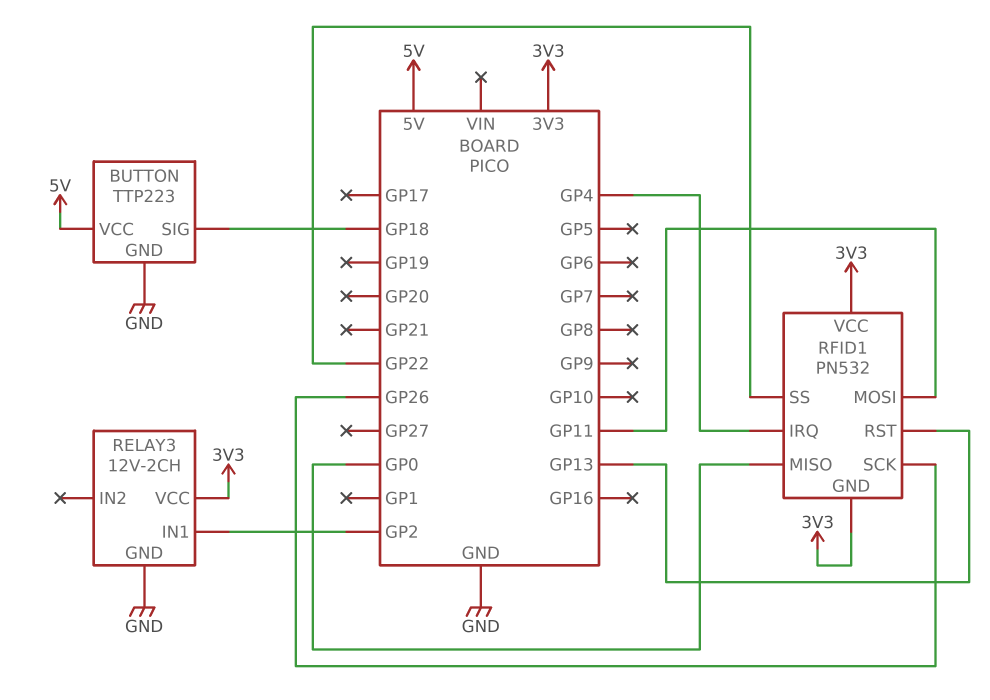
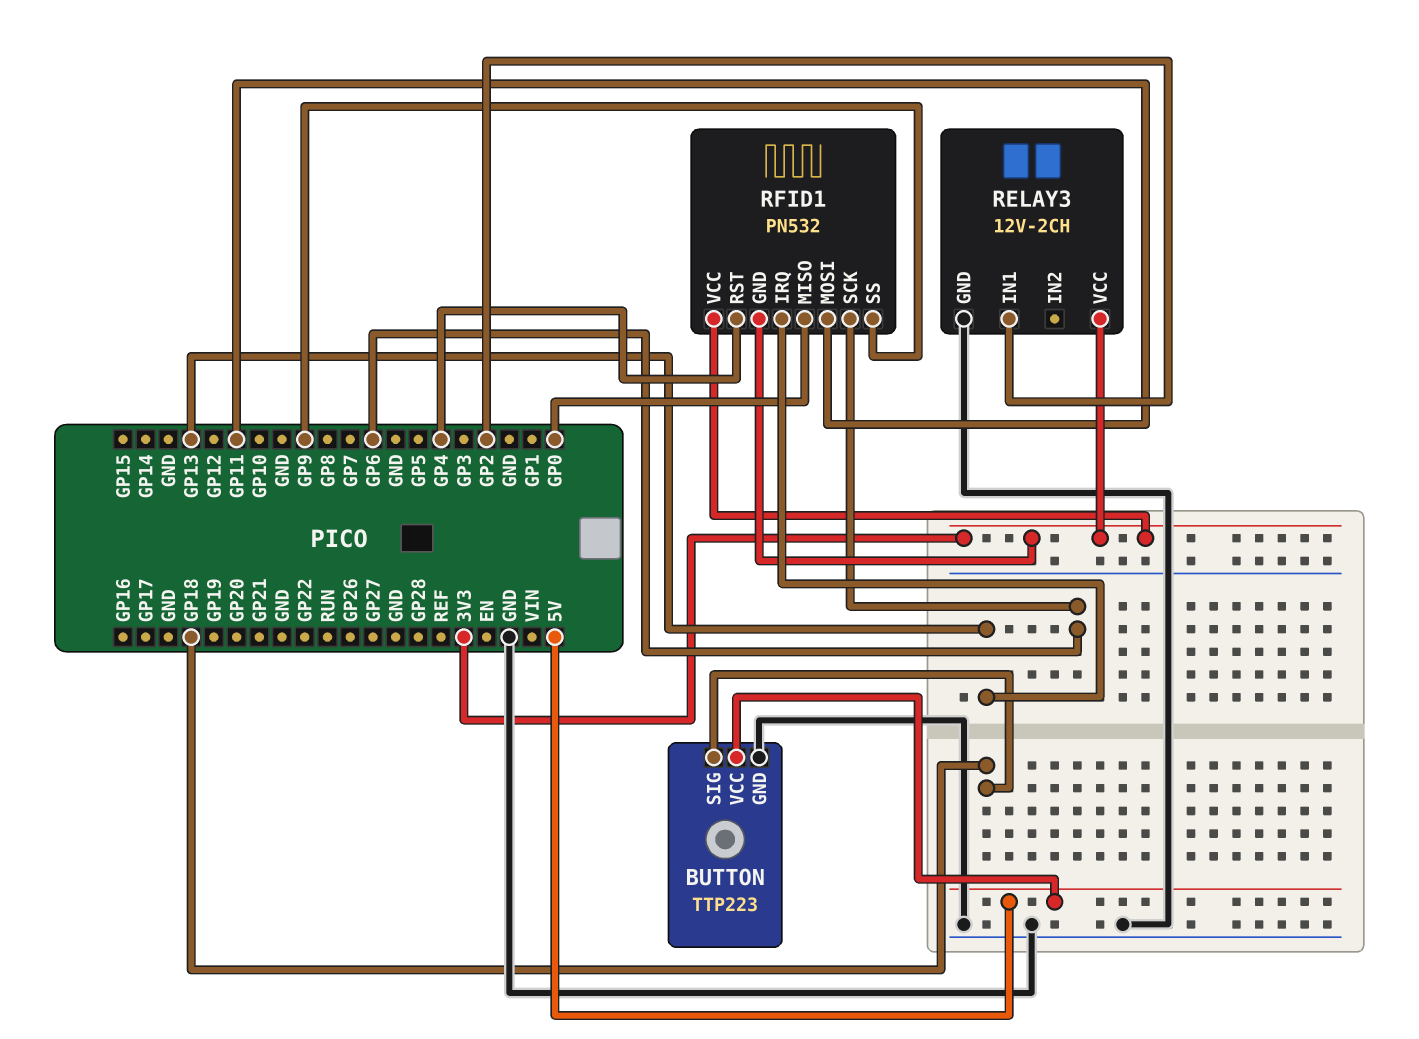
RFID1 pin IRQ: GP4 -> GP13
RFID1 pin RST: GP13 -> GP4
RFID1 pin SCK: GP26 -> GP6
RFID1 pin SS: GP22 -> GP9

